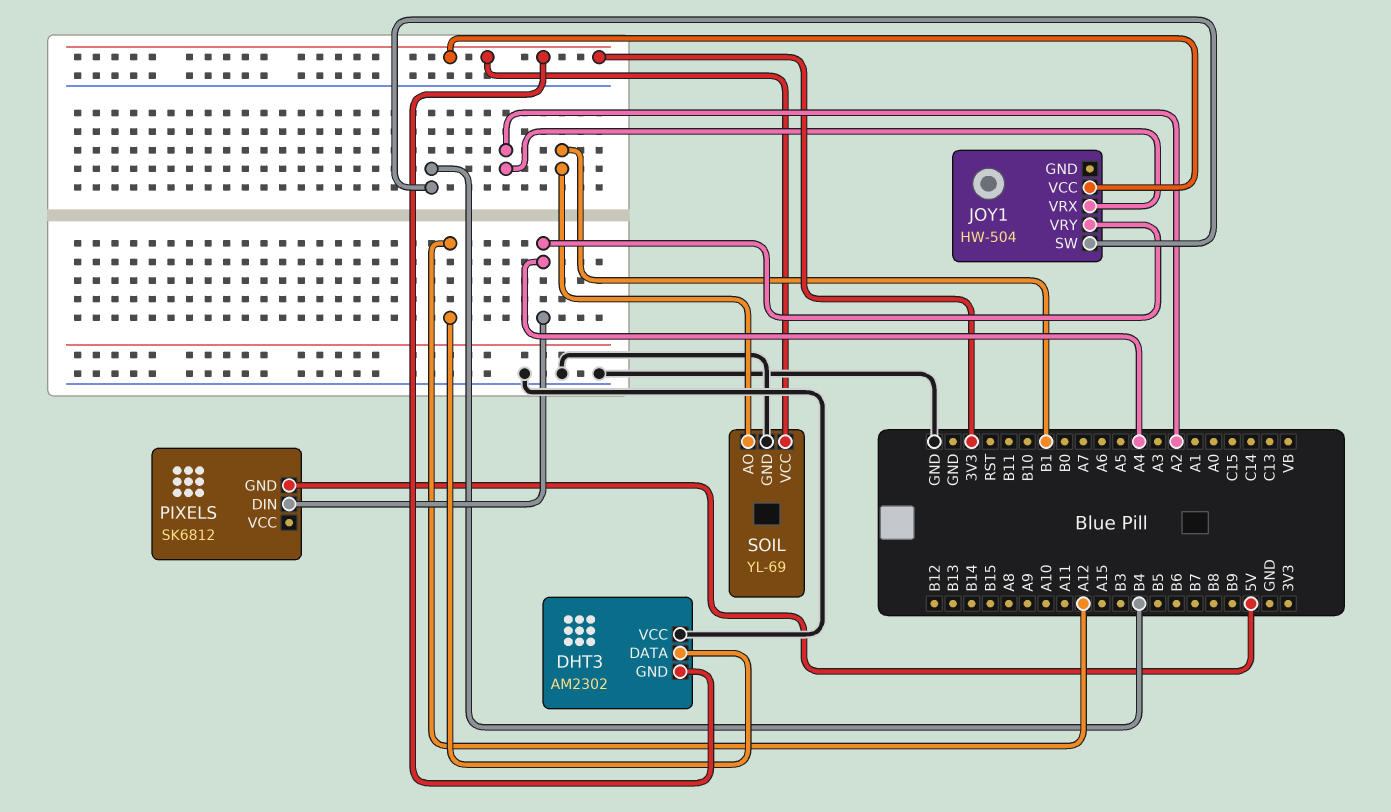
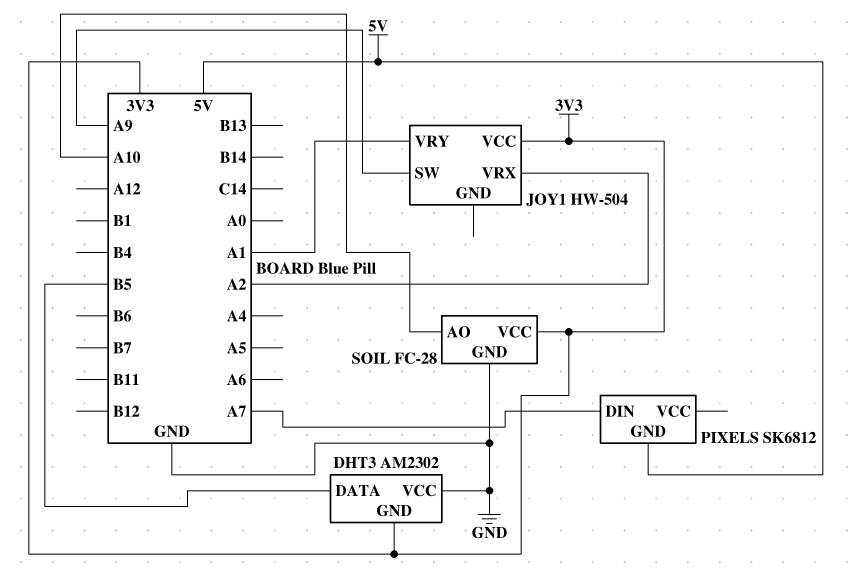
DHT3 pin DATA: A12 -> B5
JOY1 pin SW: B4 -> A9
JOY1 pin VRY: A4 -> A1
PIXELS pin DIN: A4 -> A7
SOIL: YL-69 -> FC-28
SOIL pin AO: B1 -> A10

